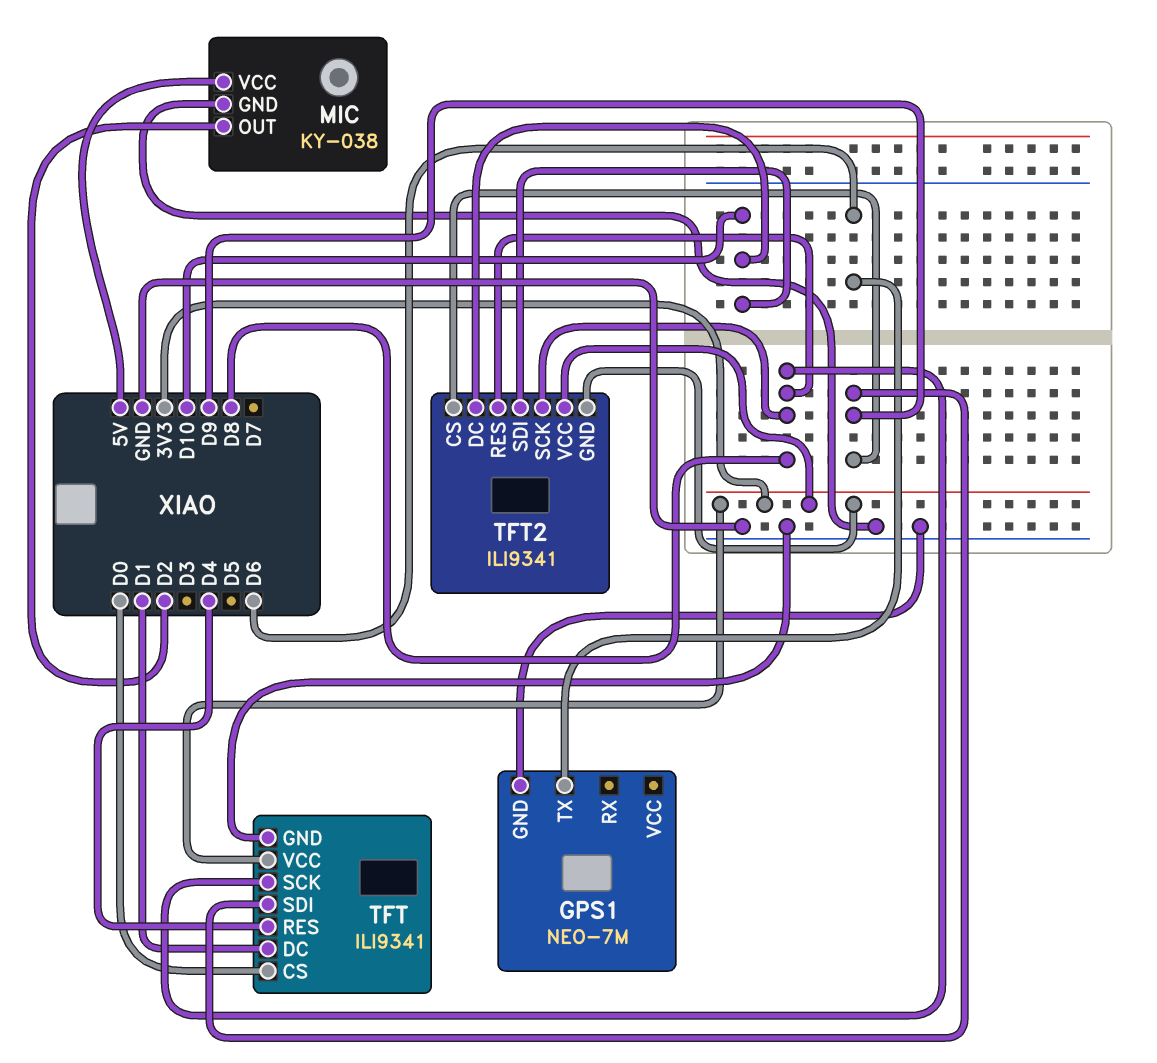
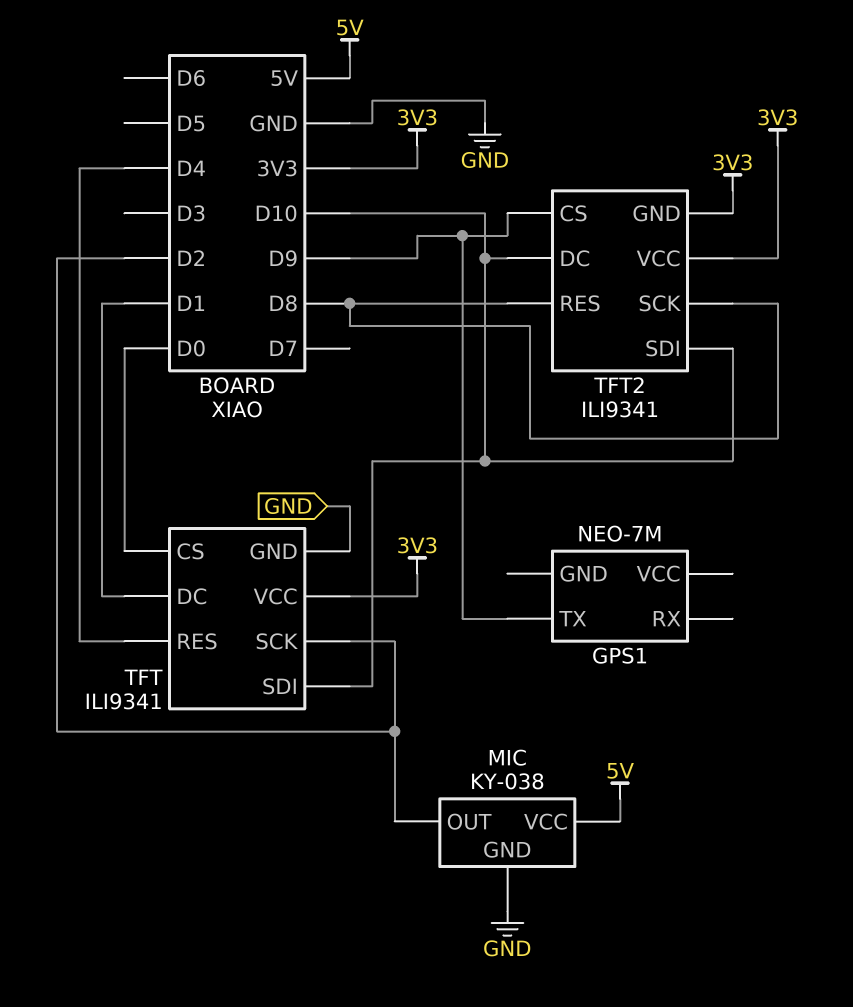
GPS1 pin GND: GND -> none
GPS1 pin TX: D6 -> D9
TFT pin SCK: D8 -> D2
TFT pin SDI: D9 -> D10

